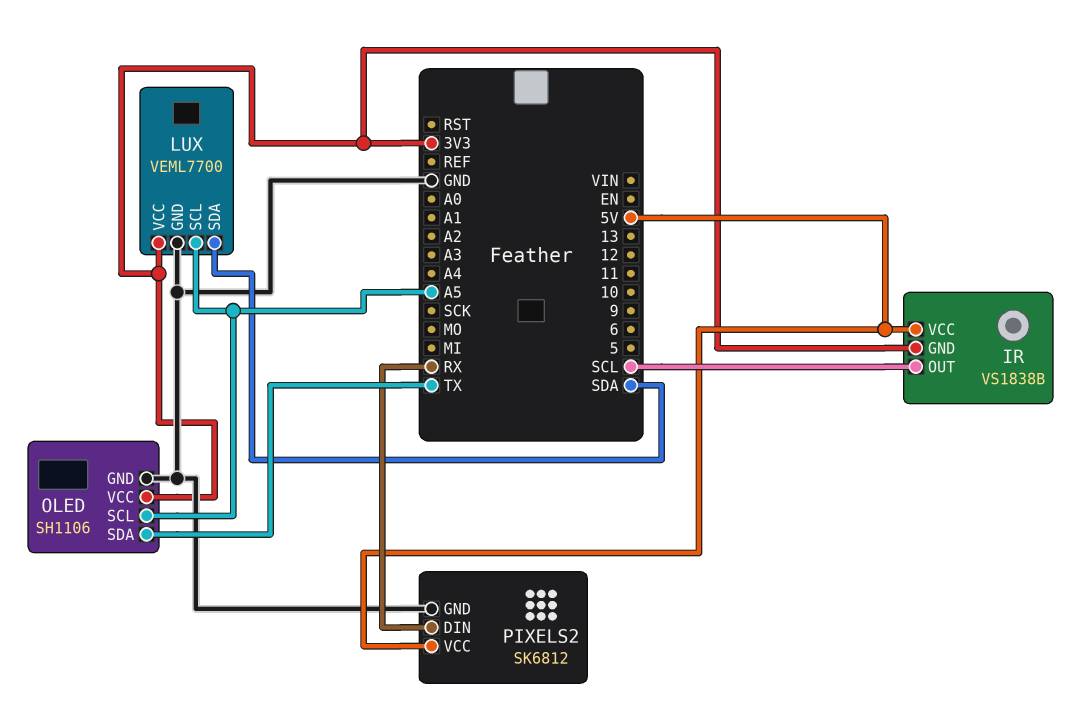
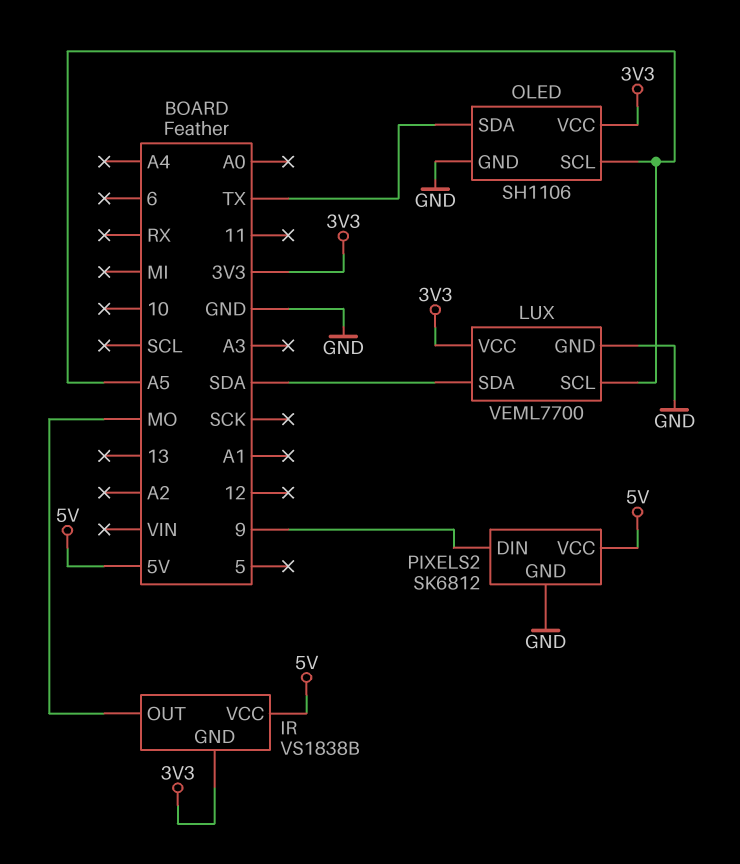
IR pin OUT: SCL -> MO
PIXELS2 pin DIN: RX -> 9

